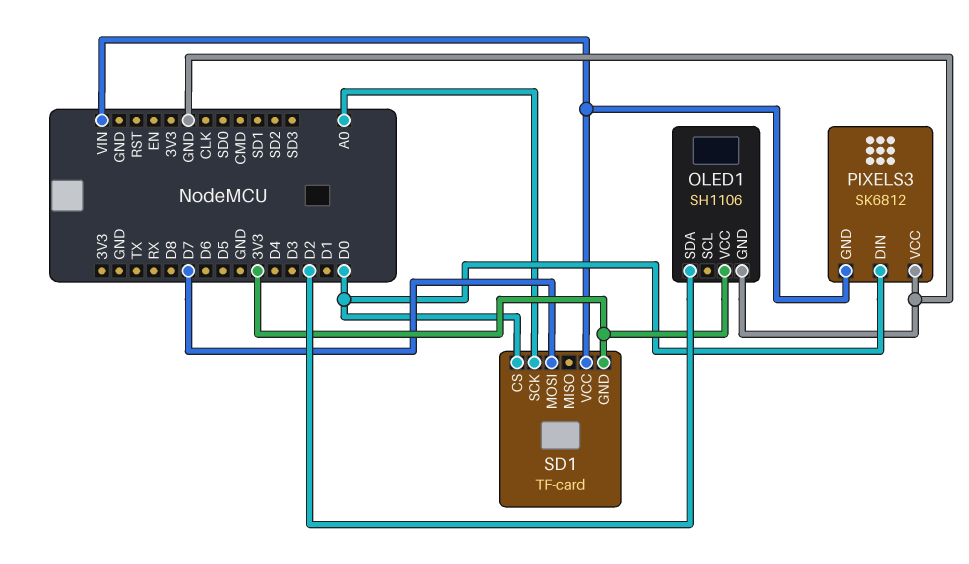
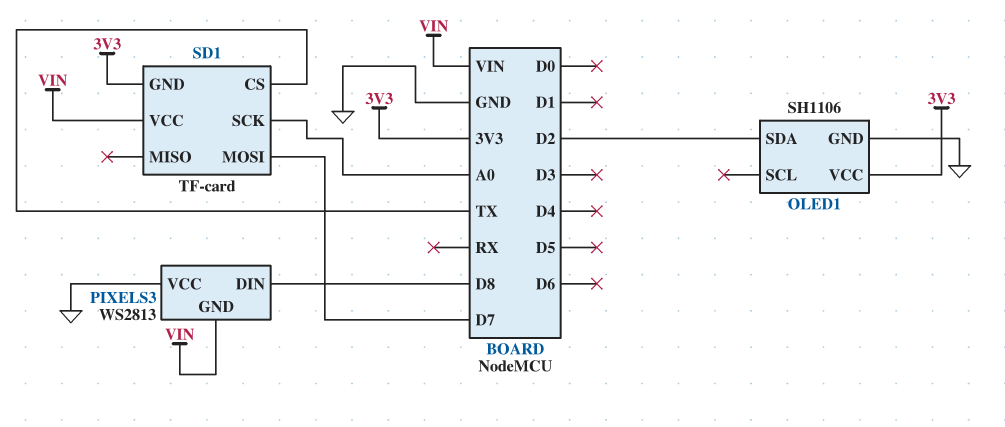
PIXELS3: SK6812 -> WS2813
PIXELS3 pin DIN: D0 -> D8
SD1 pin CS: D0 -> TX

